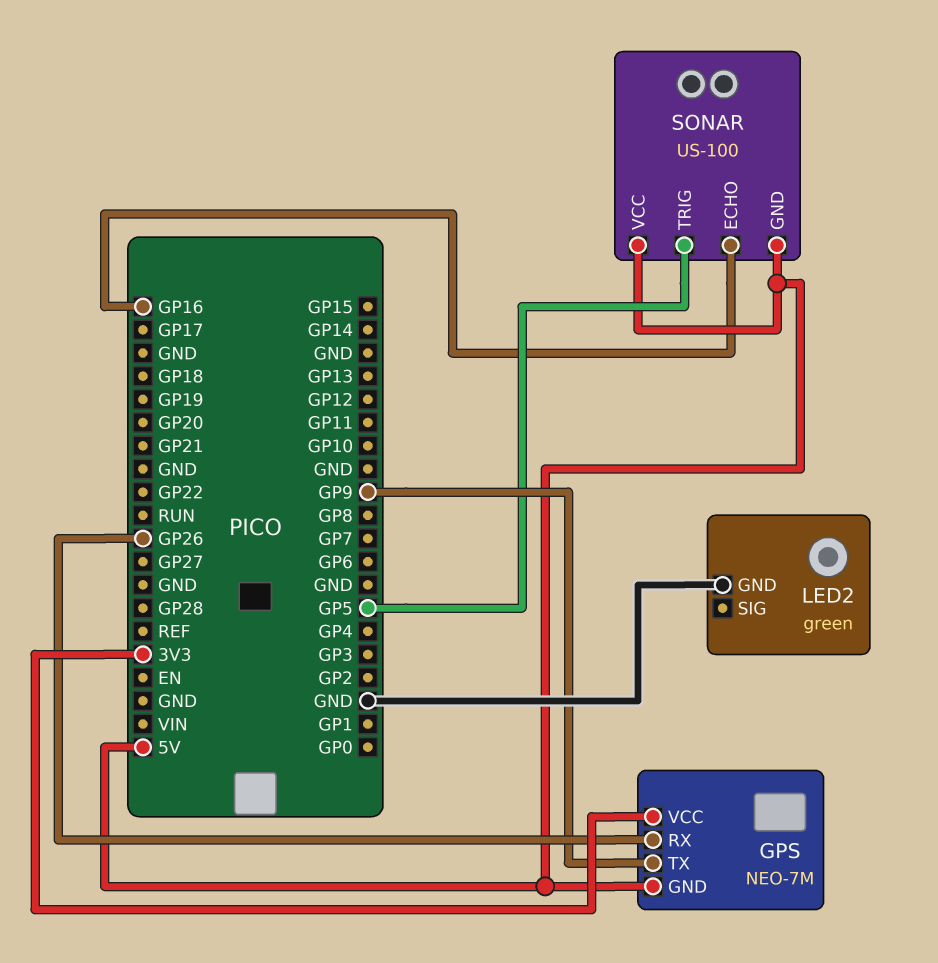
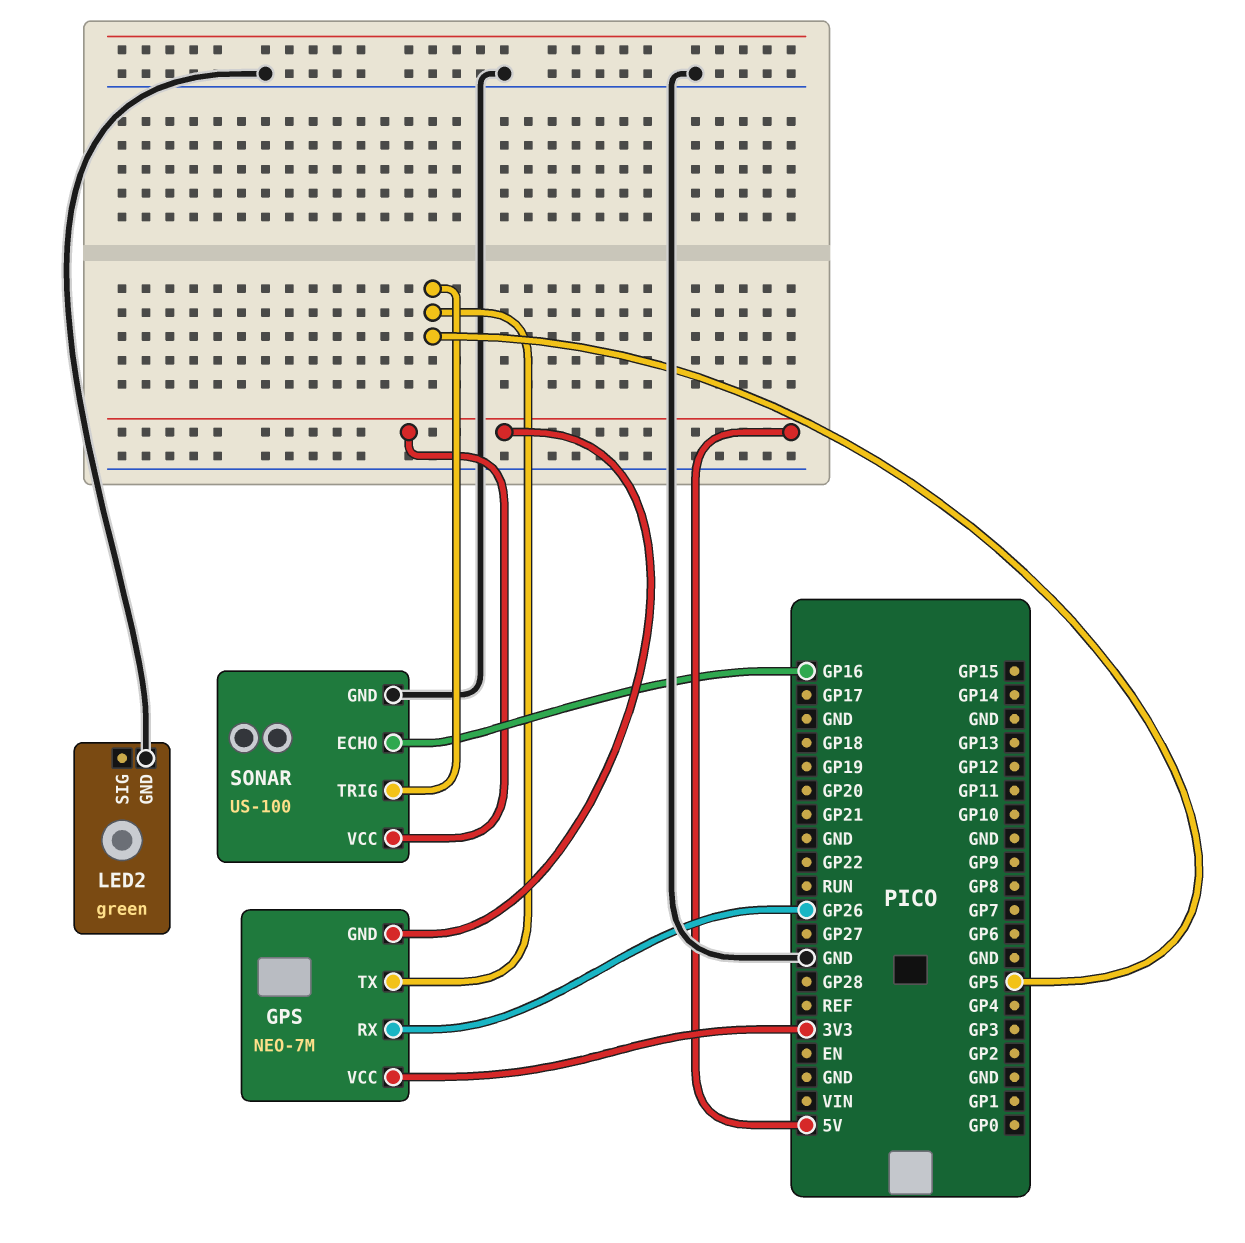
GPS pin TX: GP9 -> GP5
SONAR pin GND: 5V -> GND

